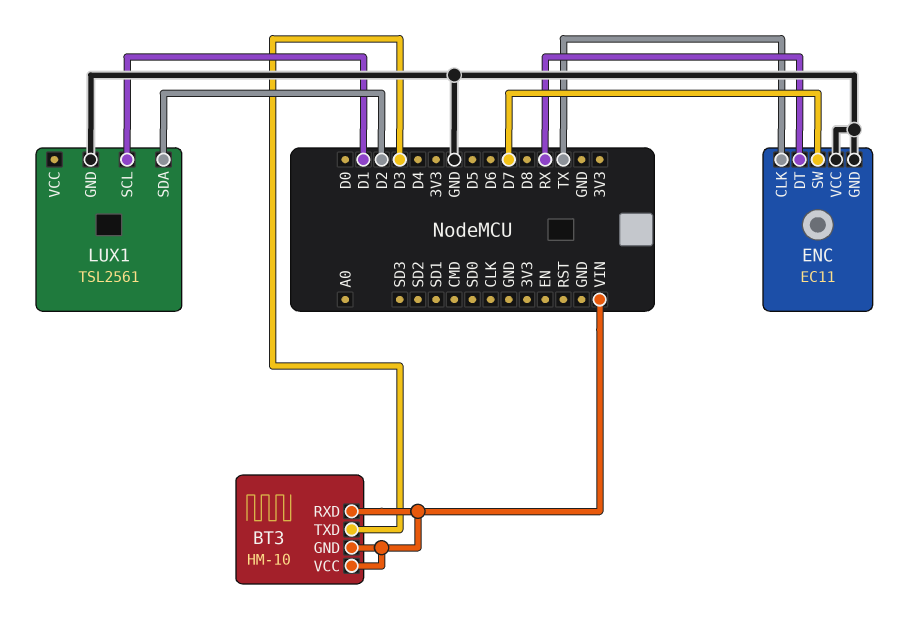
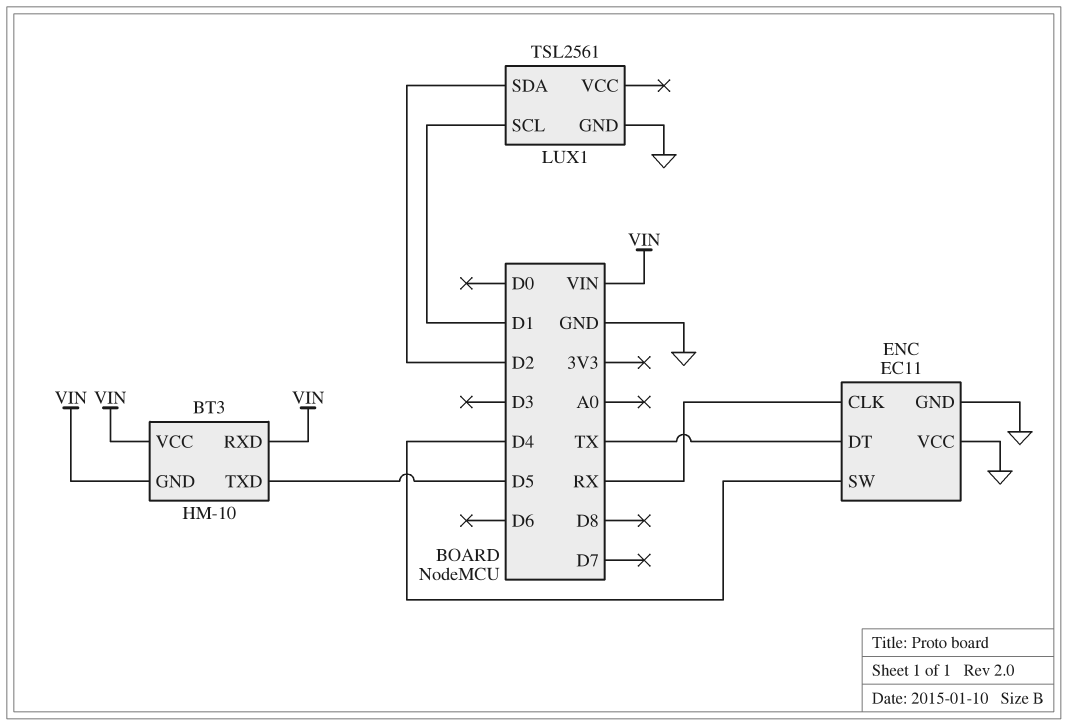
BT3 pin TXD: D3 -> D5
ENC pin CLK: TX -> RX
ENC pin DT: RX -> TX
ENC pin SW: D7 -> D4

